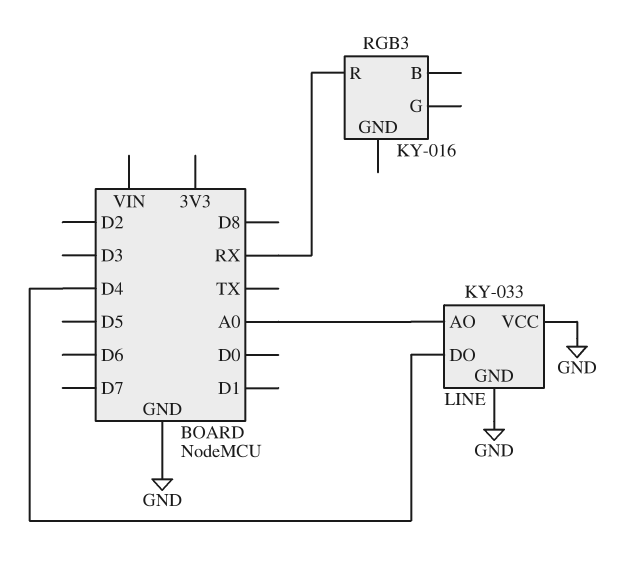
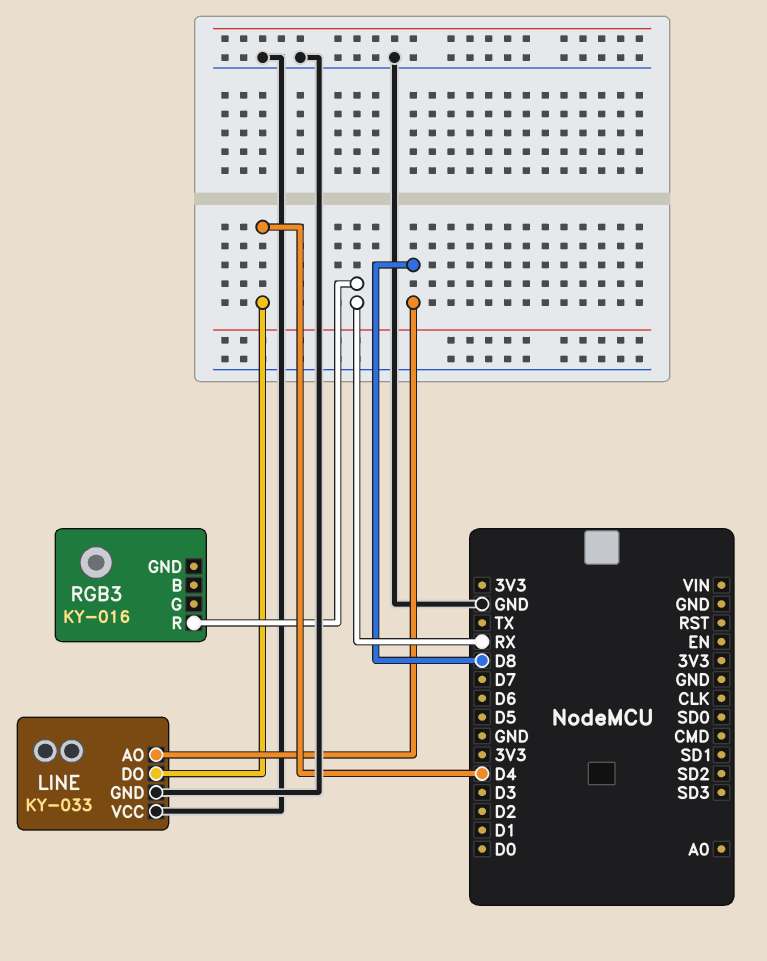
LINE pin AO: A0 -> D8

